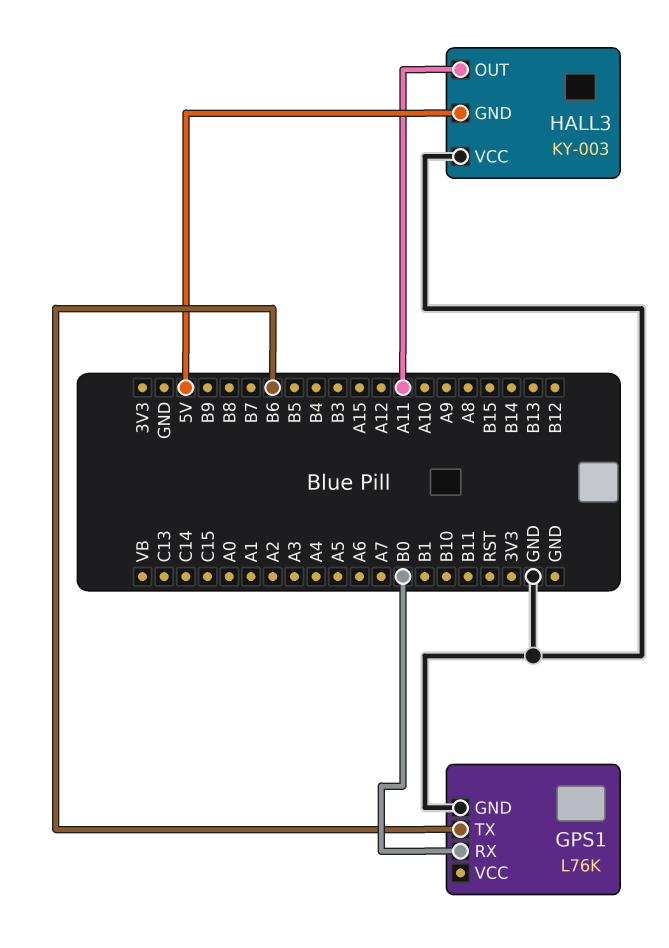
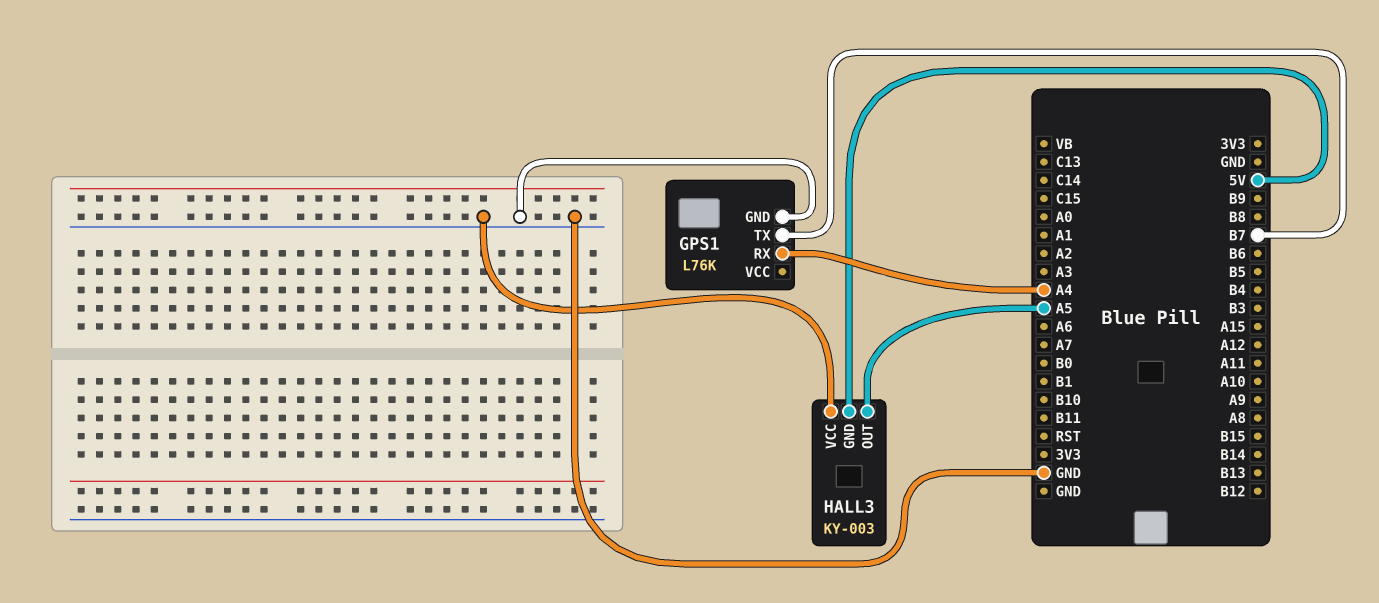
GPS1 pin RX: B0 -> A4
GPS1 pin TX: B6 -> B7
HALL3 pin OUT: A11 -> A5

